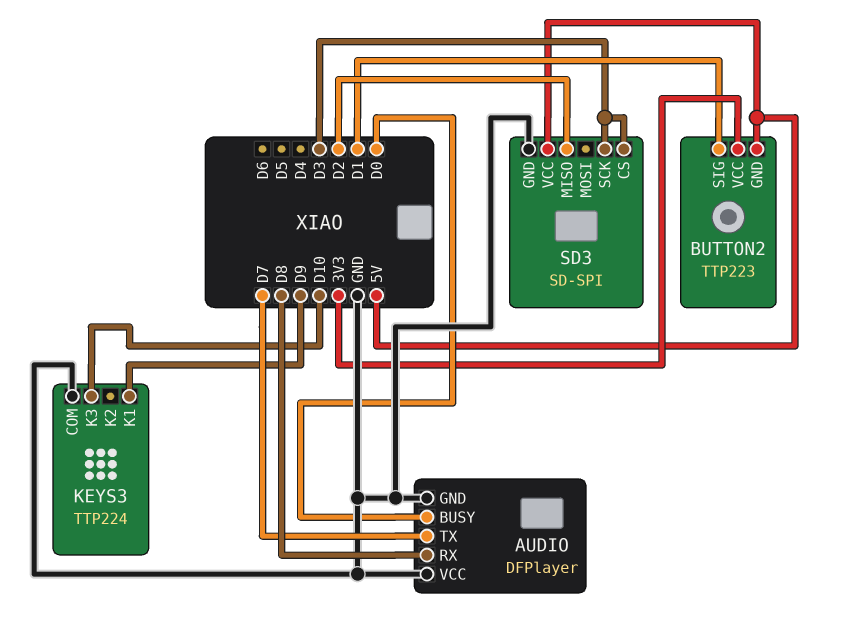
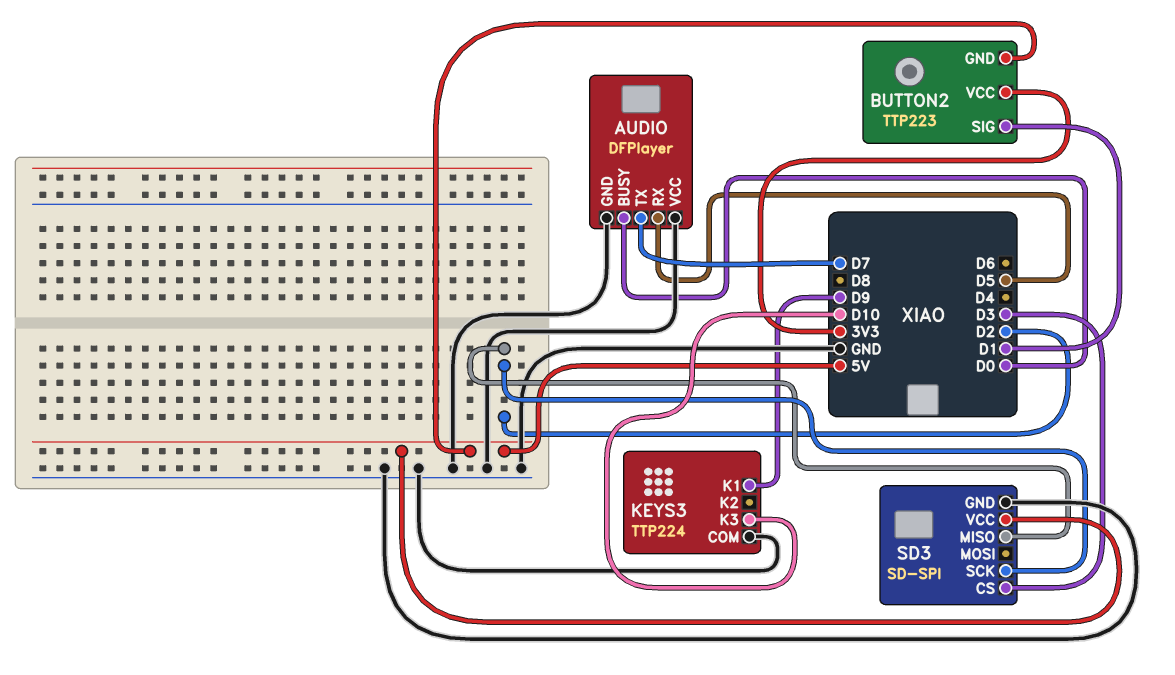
AUDIO pin RX: D8 -> D5
SD3 pin SCK: D3 -> D2

